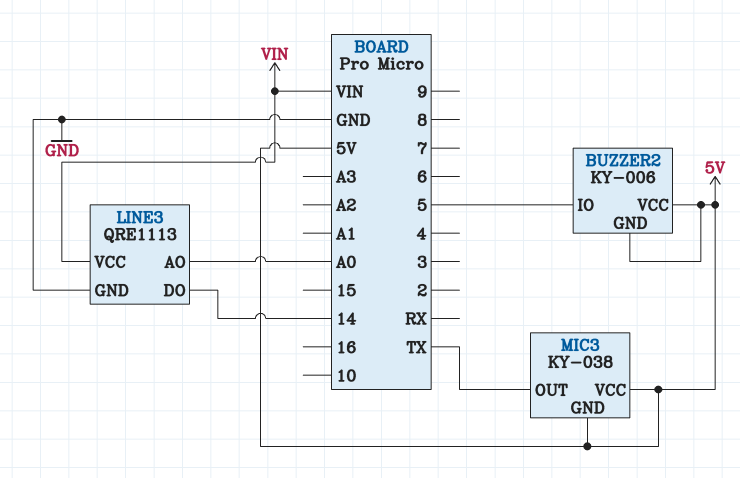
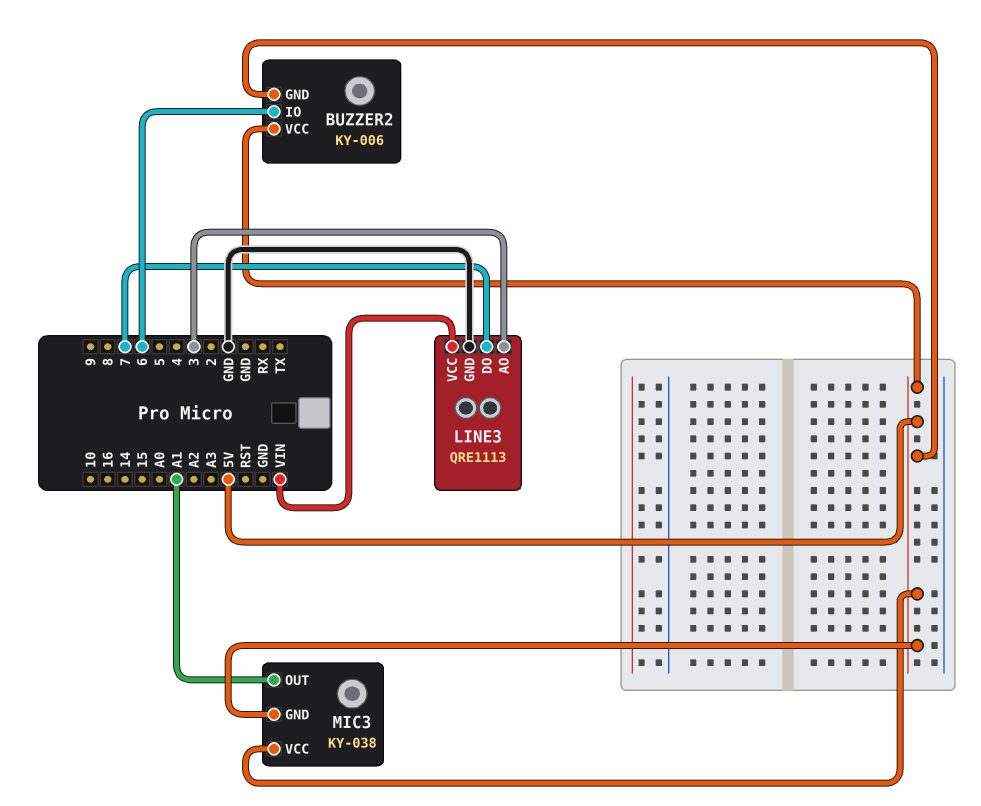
BUZZER2 pin IO: 5 -> 6
LINE3 pin AO: A0 -> 3
LINE3 pin DO: 14 -> 7
MIC3 pin OUT: TX -> A1

